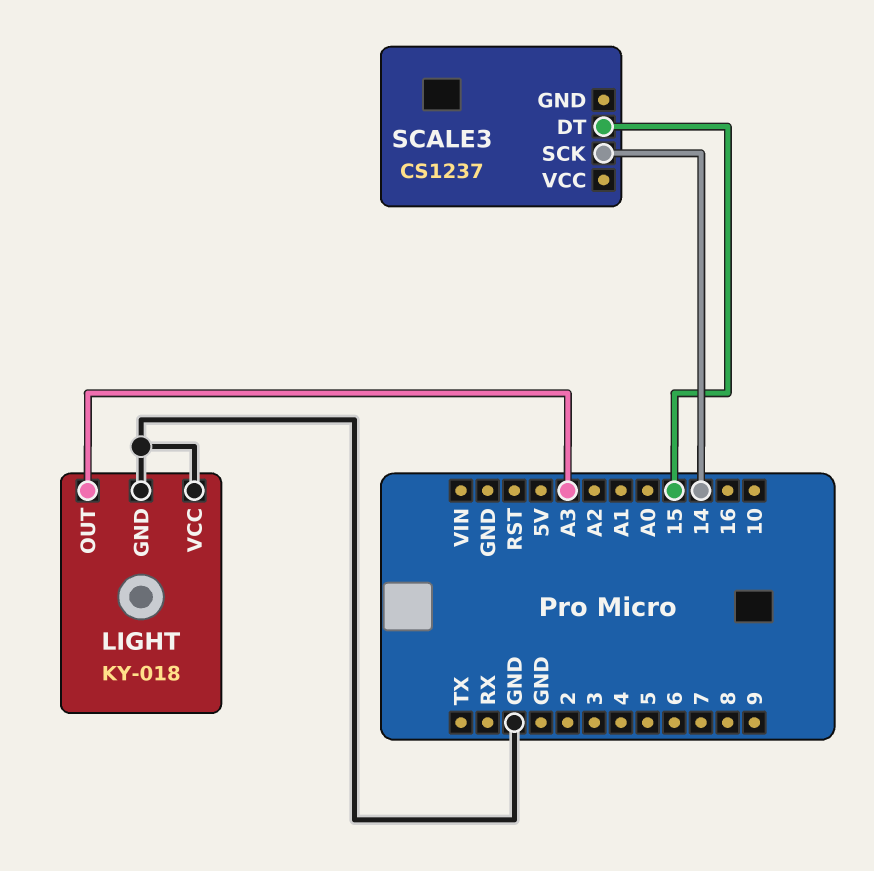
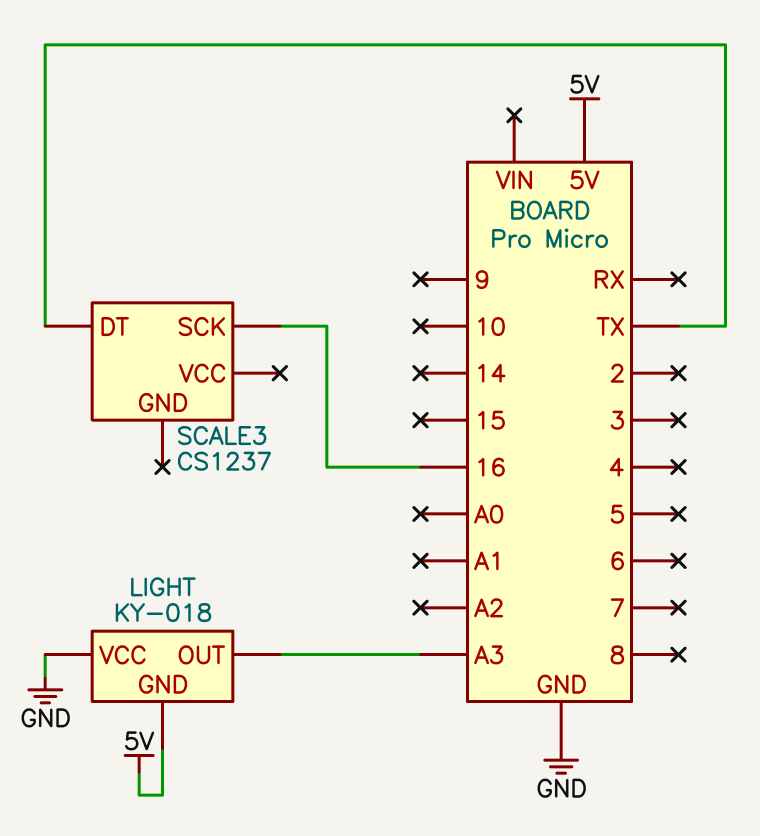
LIGHT pin GND: GND -> 5V
SCALE3 pin DT: 15 -> TX
SCALE3 pin SCK: 14 -> 16

